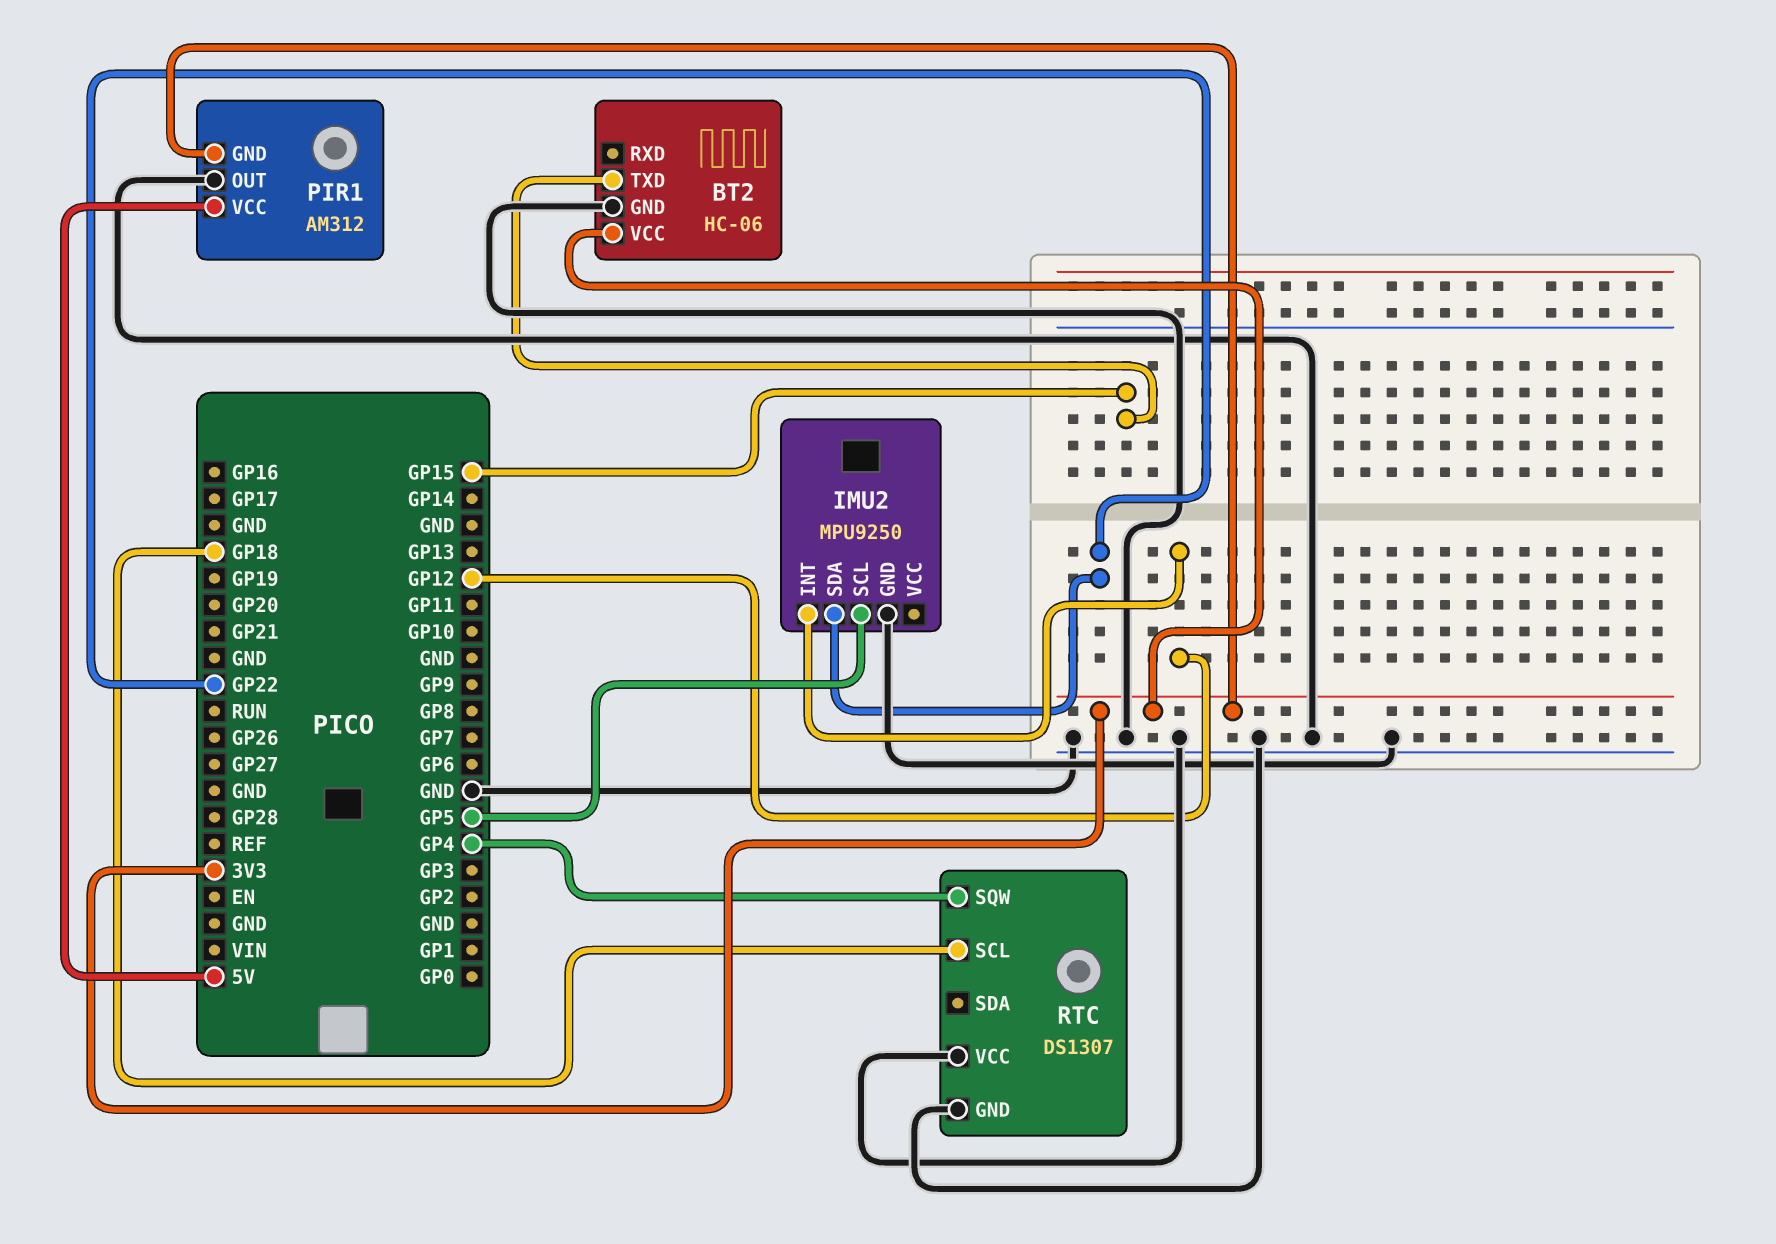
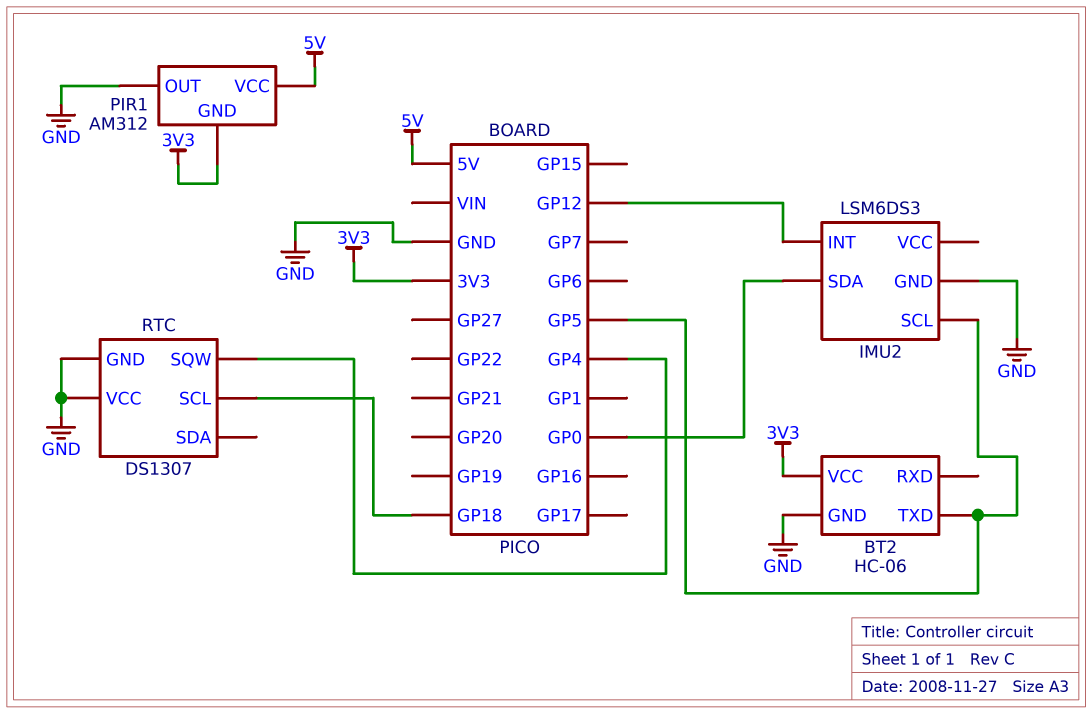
BT2 pin TXD: GP15 -> GP5
IMU2: MPU9250 -> LSM6DS3
IMU2 pin SDA: GP22 -> GP0

